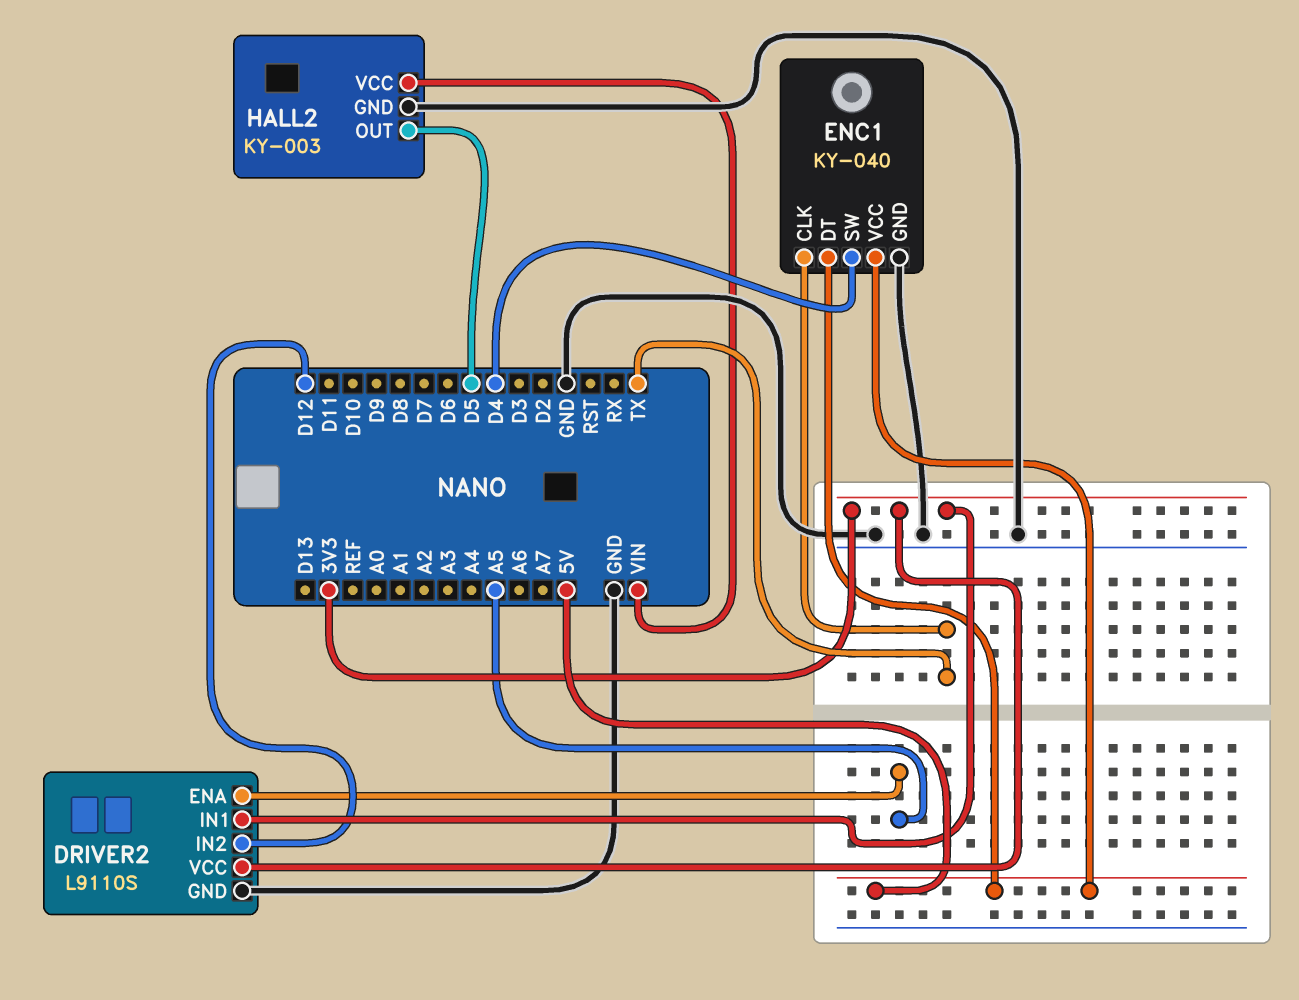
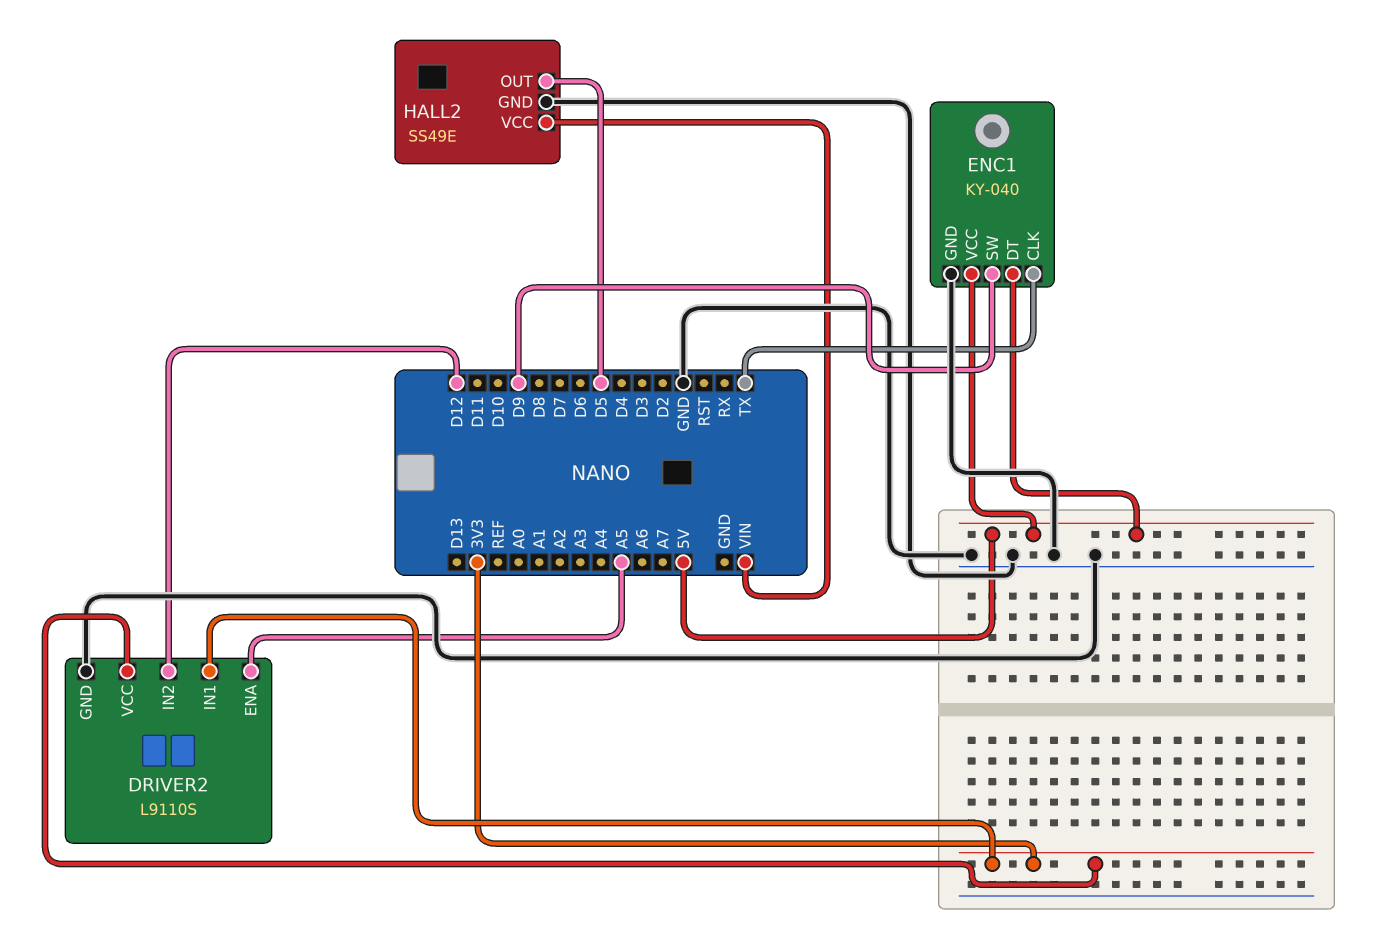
ENC1 pin SW: D4 -> D9
HALL2: KY-003 -> SS49E

